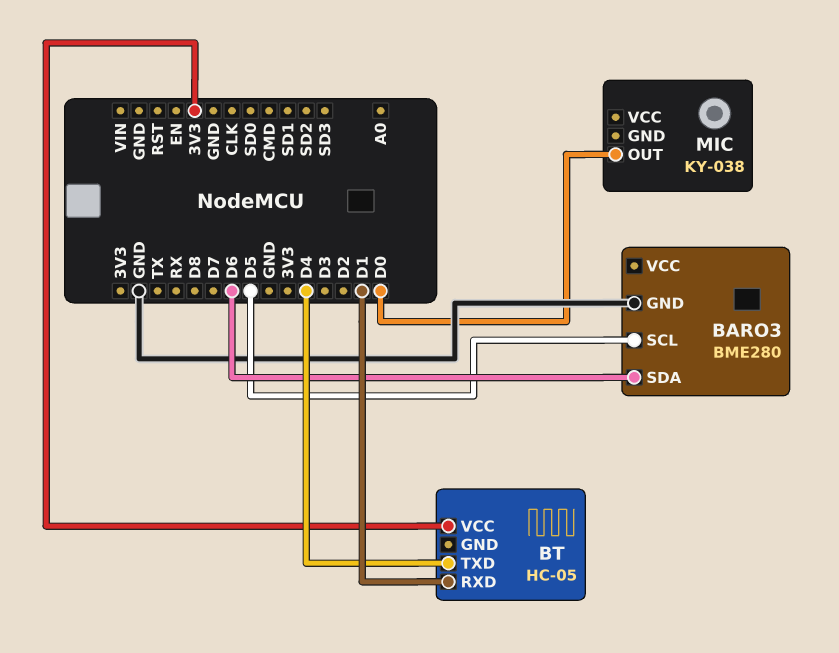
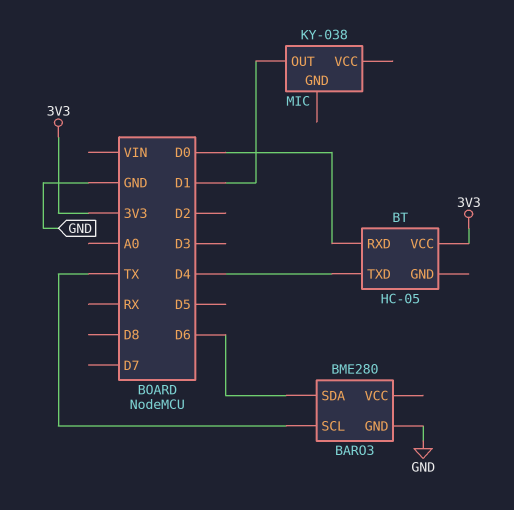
BARO3 pin SCL: D5 -> TX
BT pin RXD: D1 -> D0
MIC pin OUT: D0 -> D1

